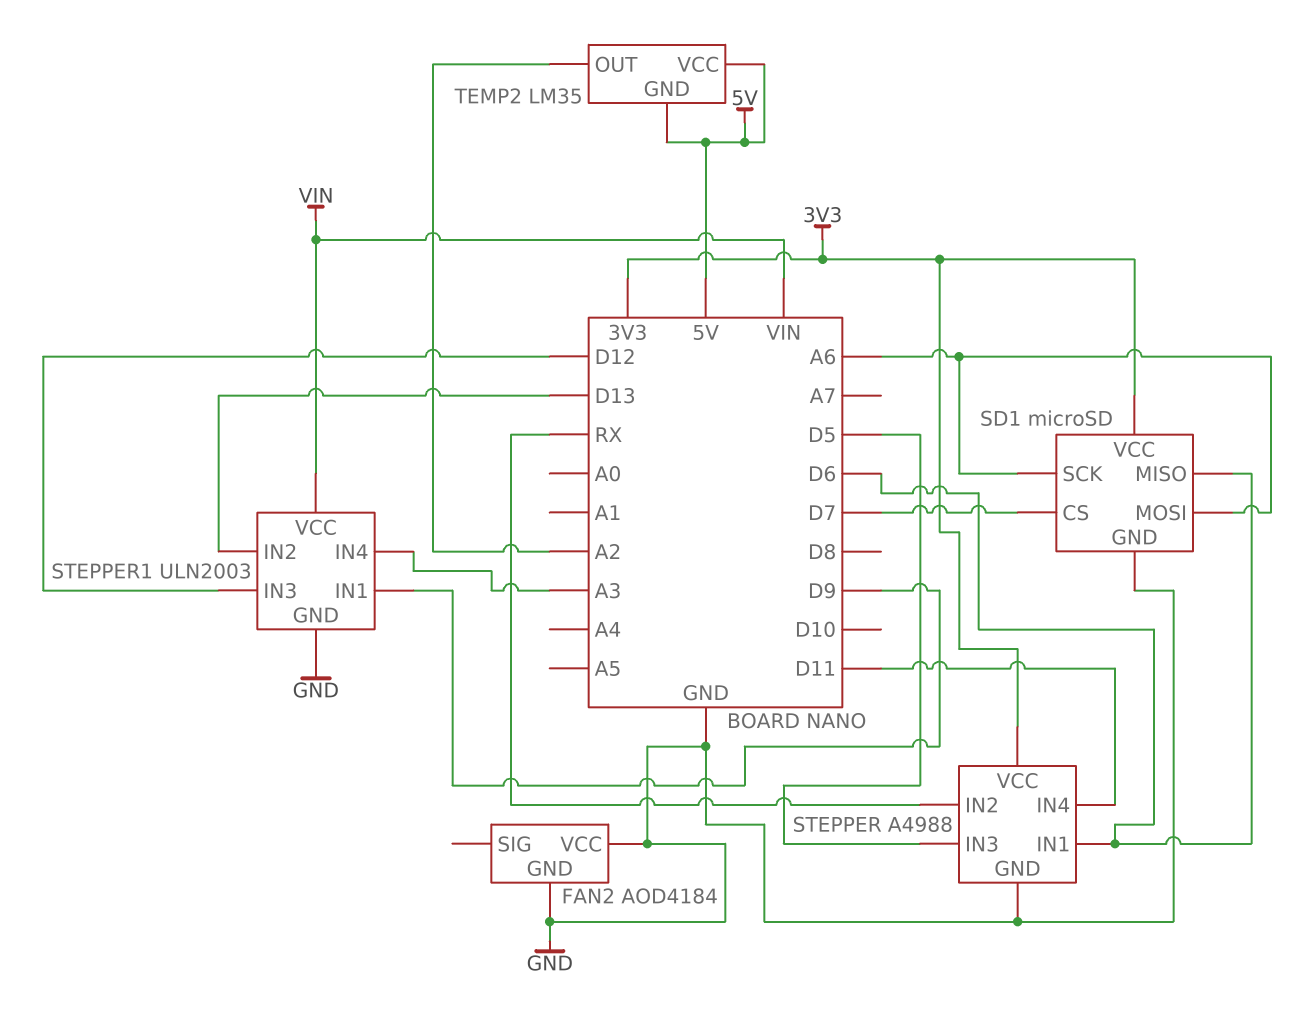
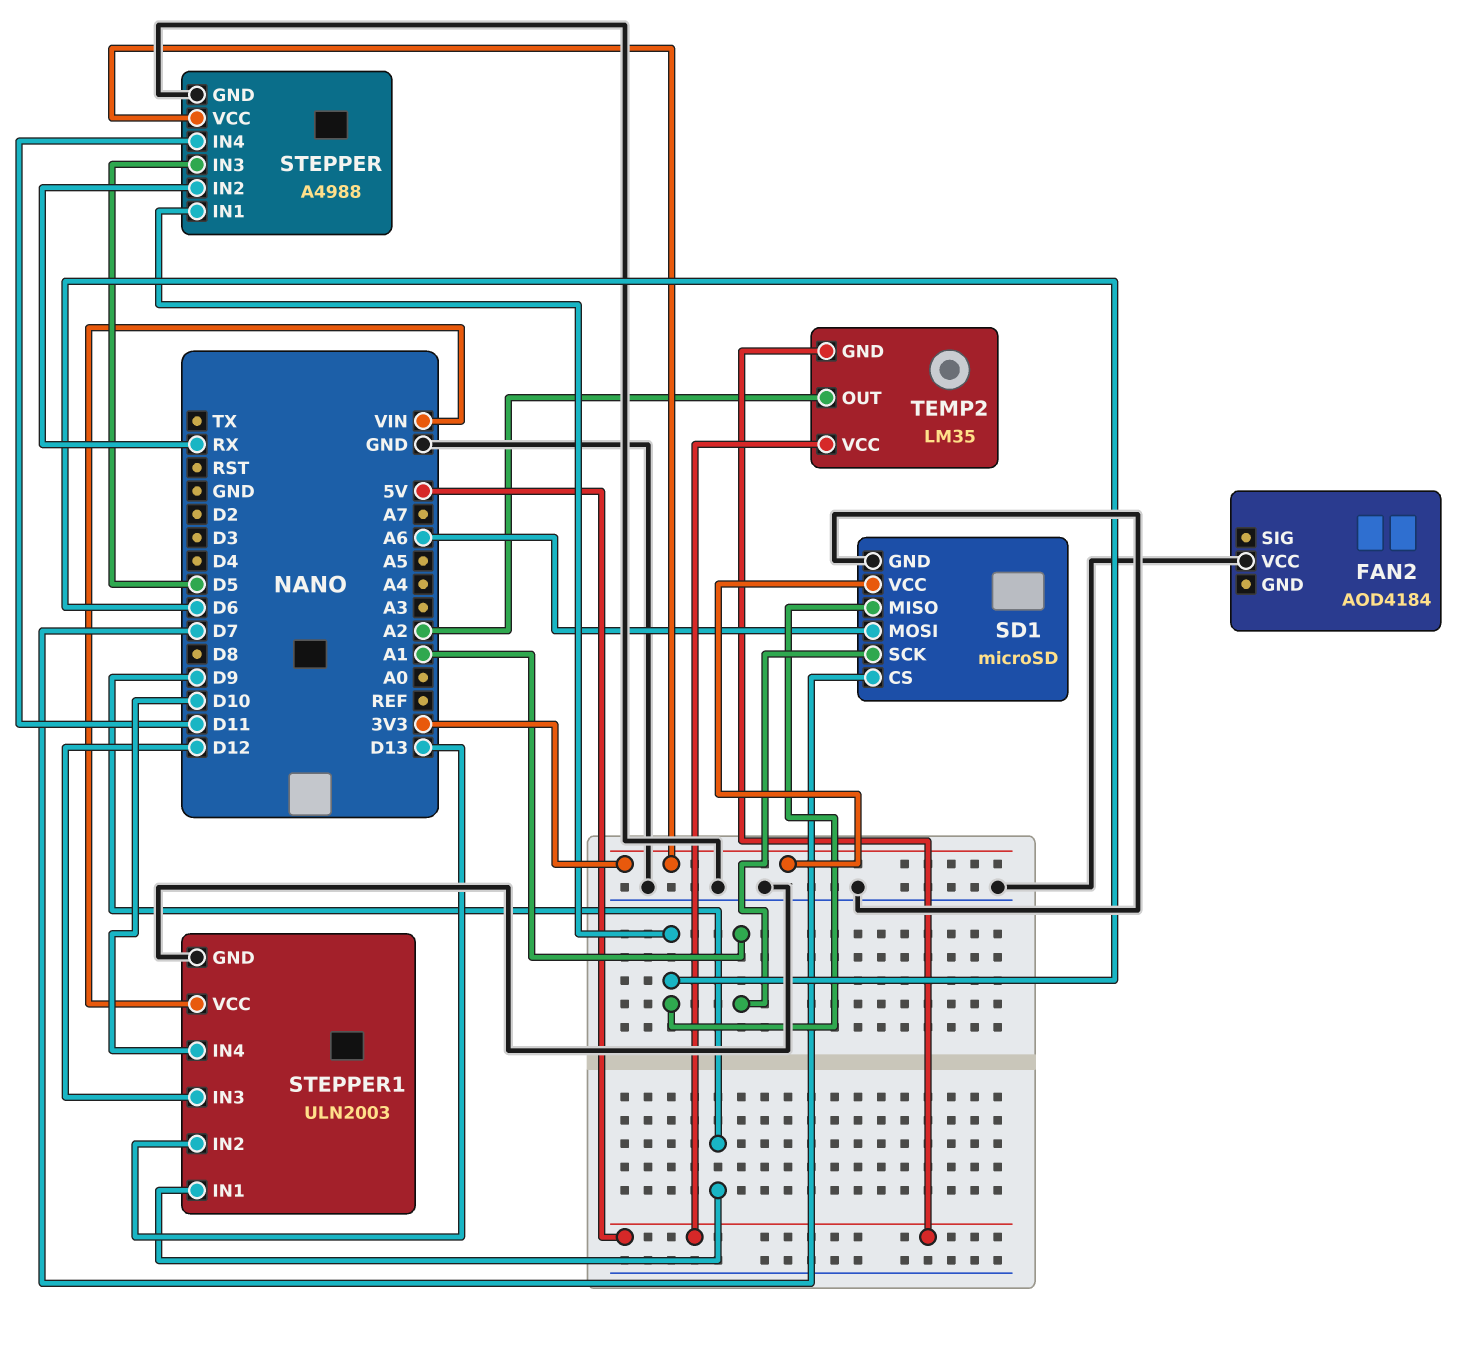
FAN2 pin GND: GND -> none
SD1 pin SCK: A6 -> A1
STEPPER1 pin IN4: A3 -> D10

